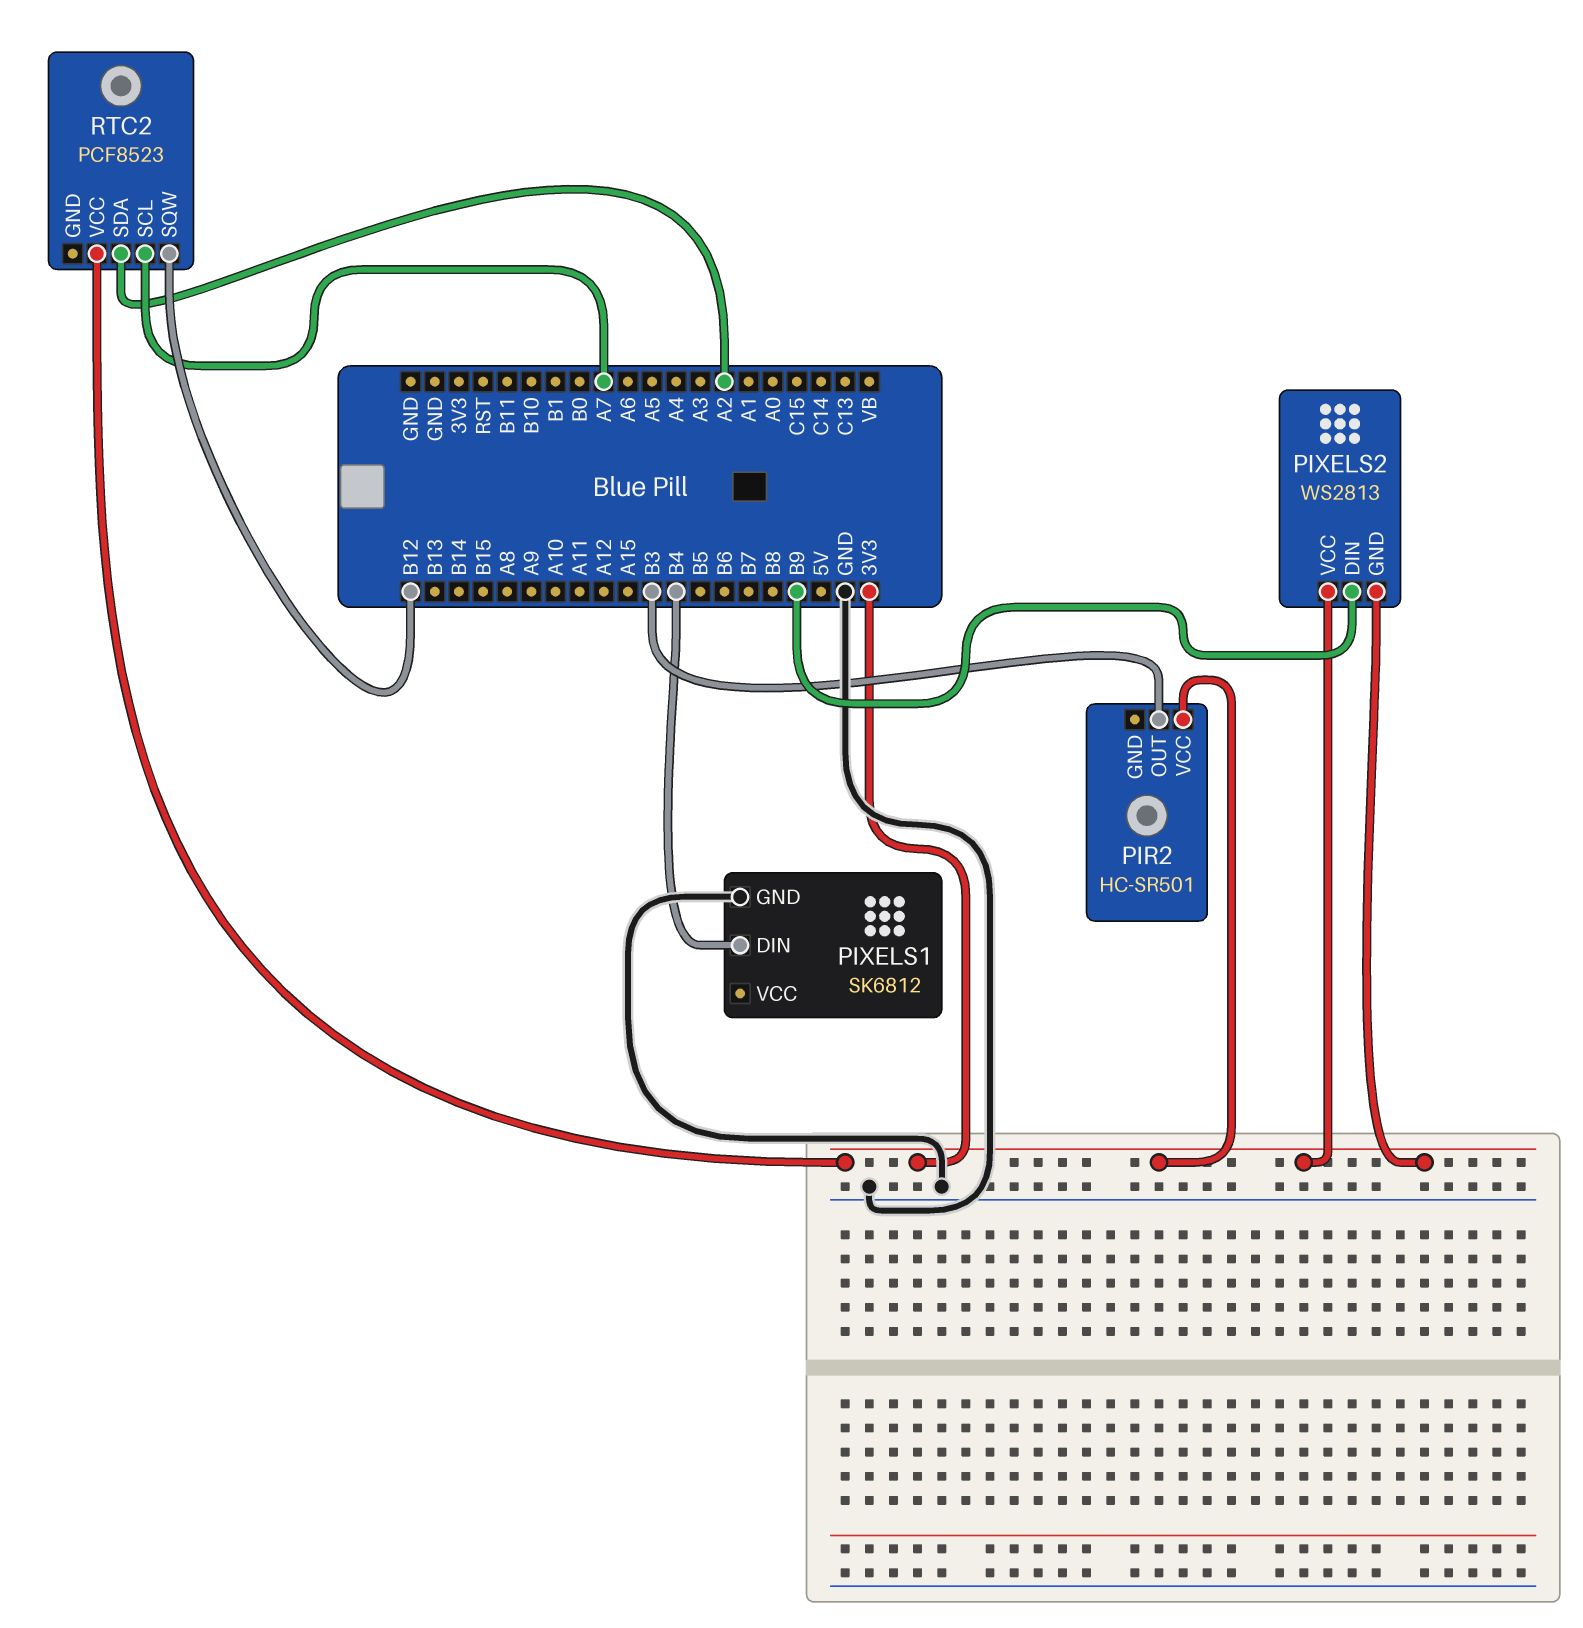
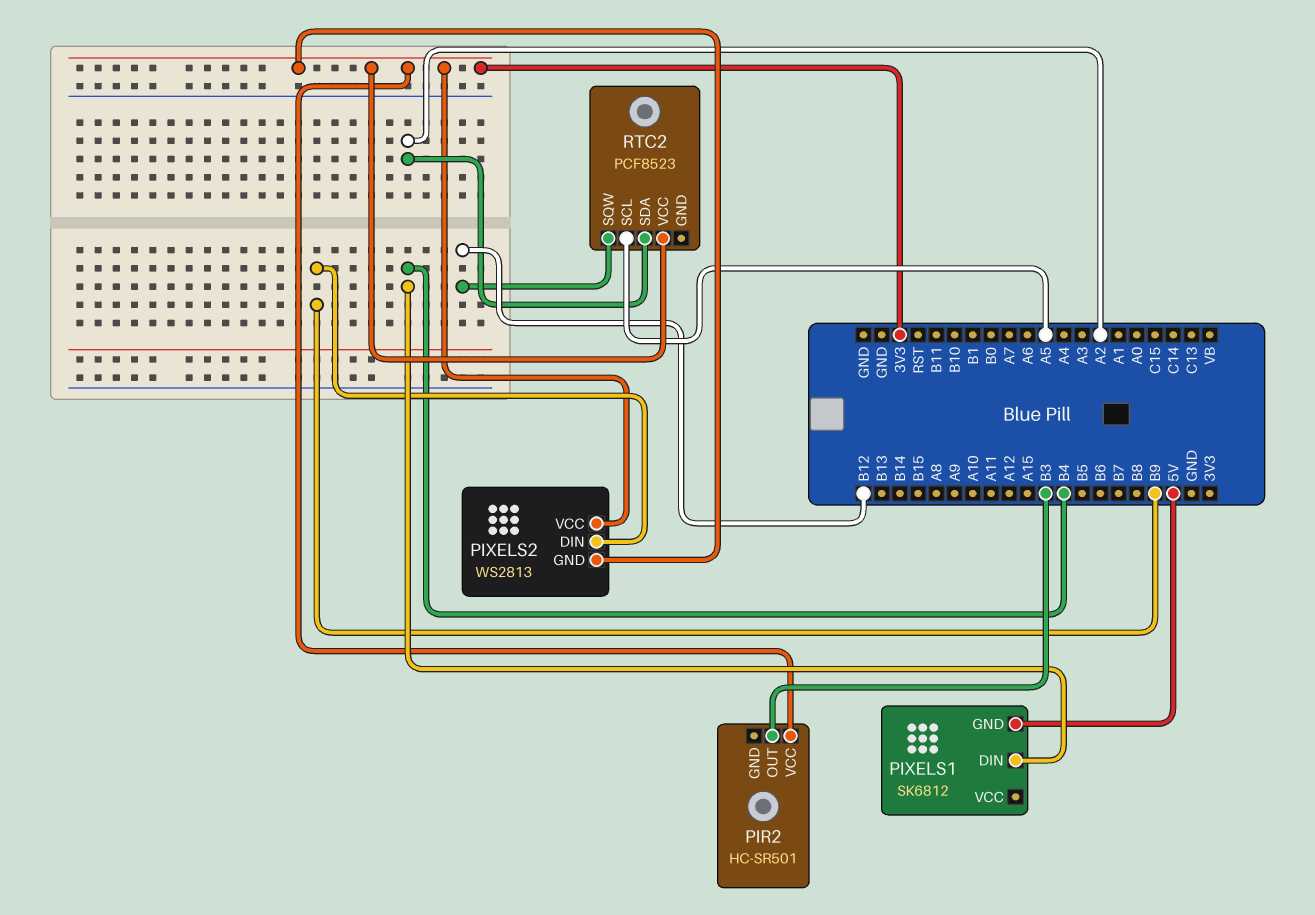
PIXELS1 pin GND: GND -> 5V
RTC2 pin SCL: A7 -> A5

